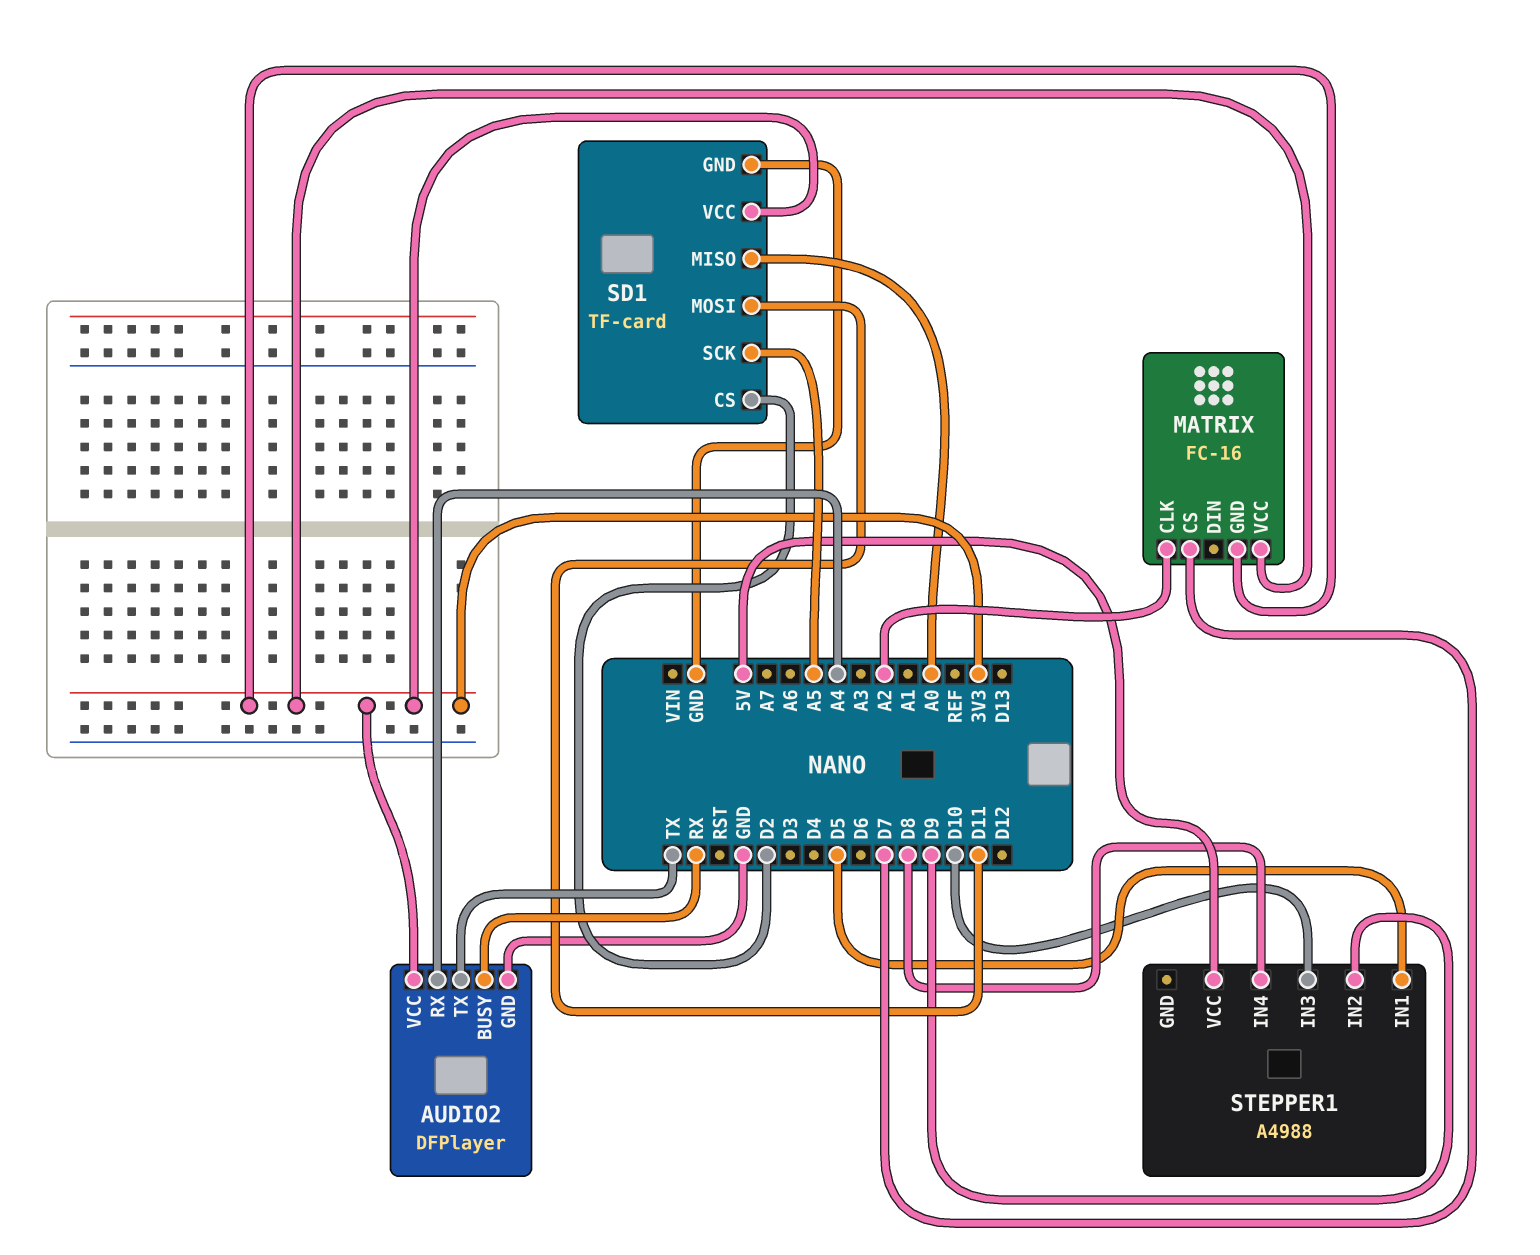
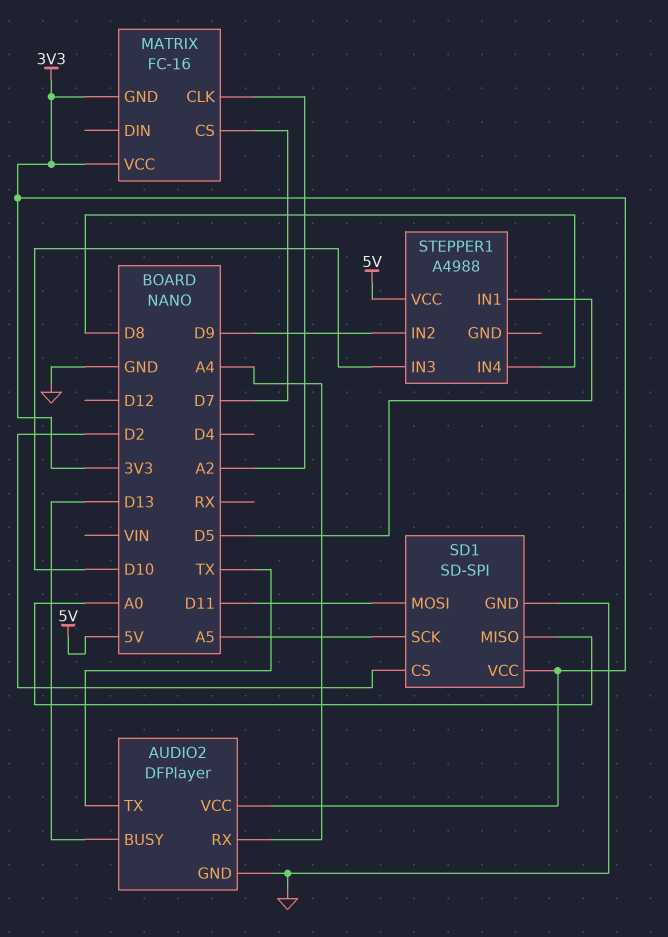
AUDIO2 pin BUSY: RX -> D13
SD1: TF-card -> SD-SPI

